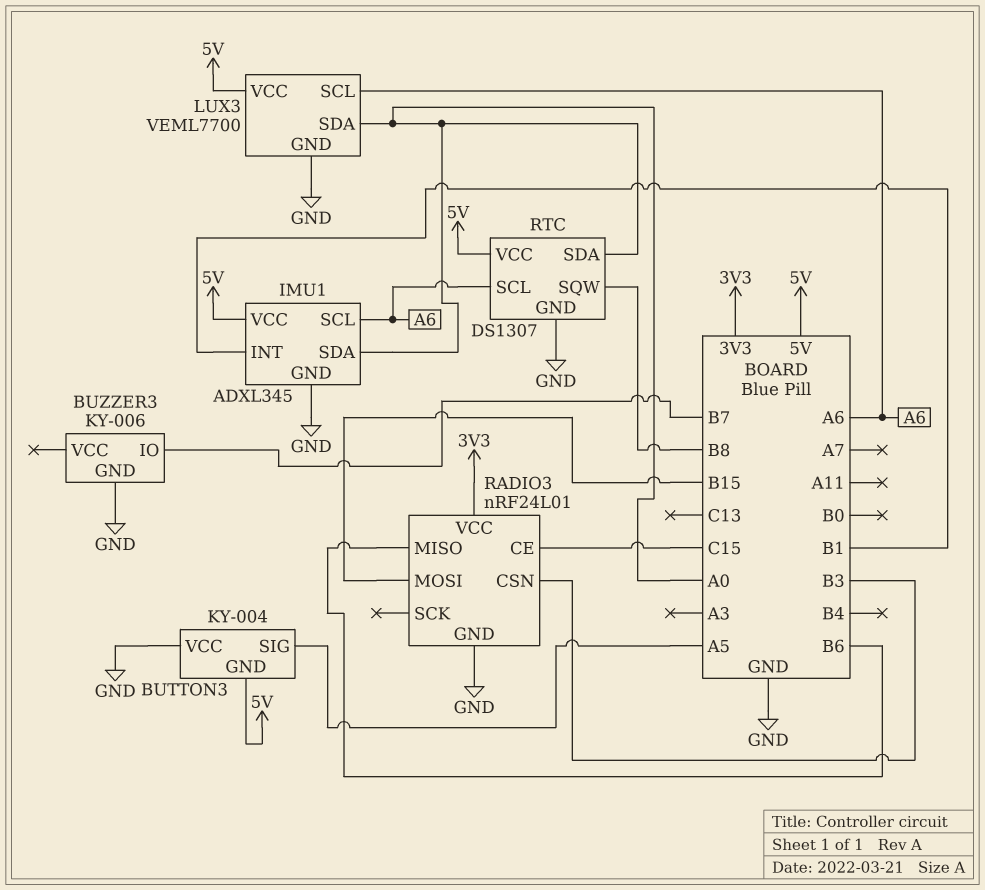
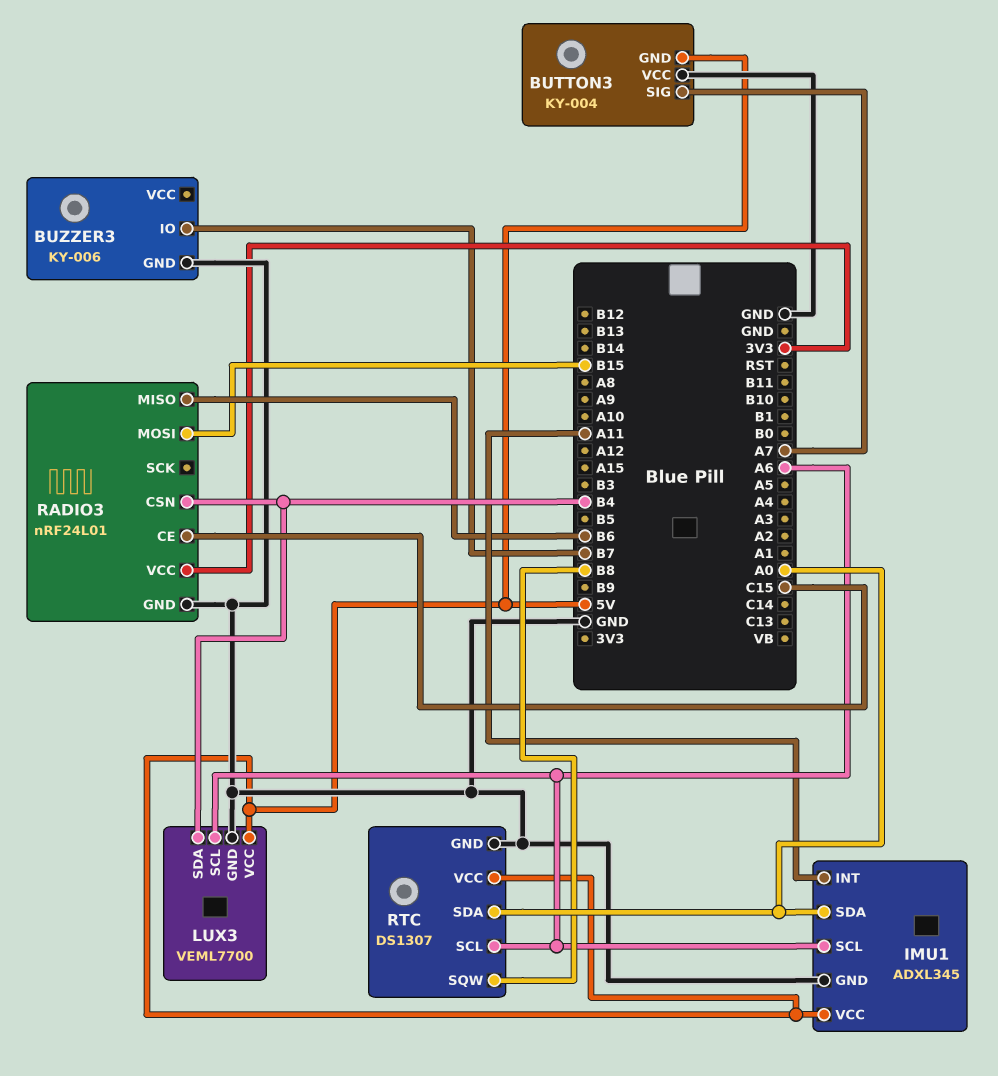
BUTTON3 pin SIG: A5 -> A7
IMU1 pin INT: B1 -> A11
LUX3 pin SDA: A0 -> B4
RADIO3 pin CSN: B3 -> B4

